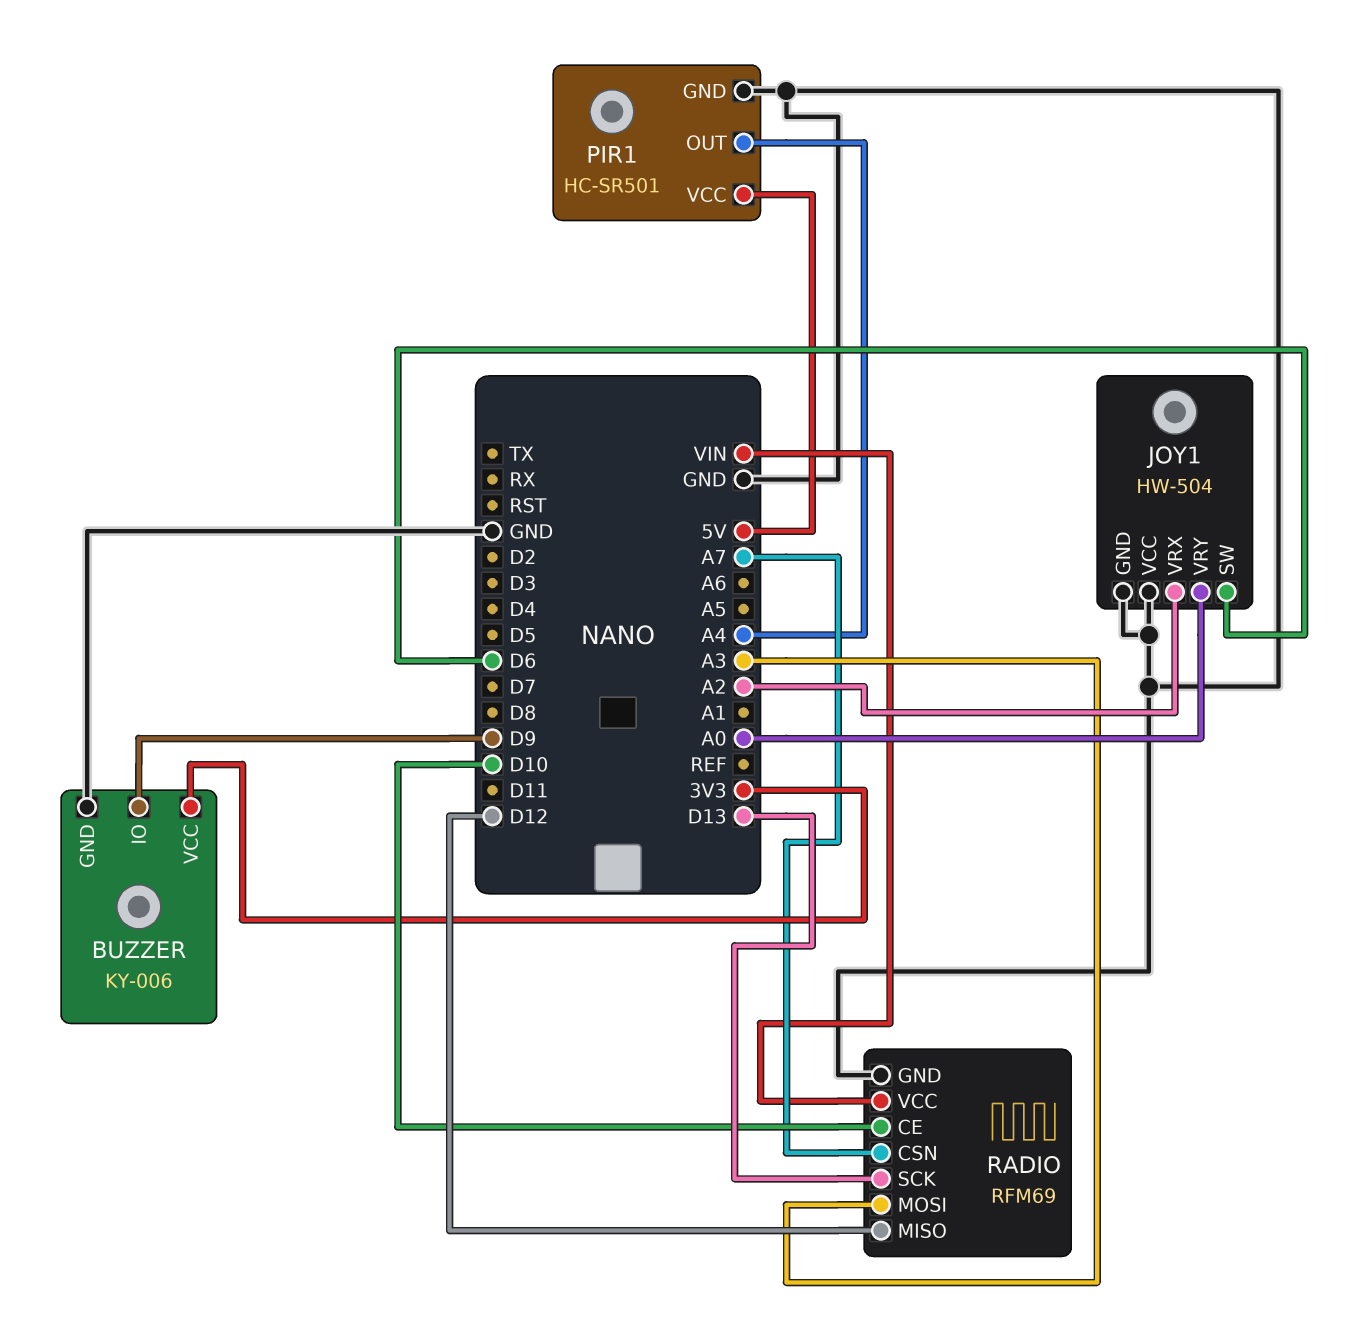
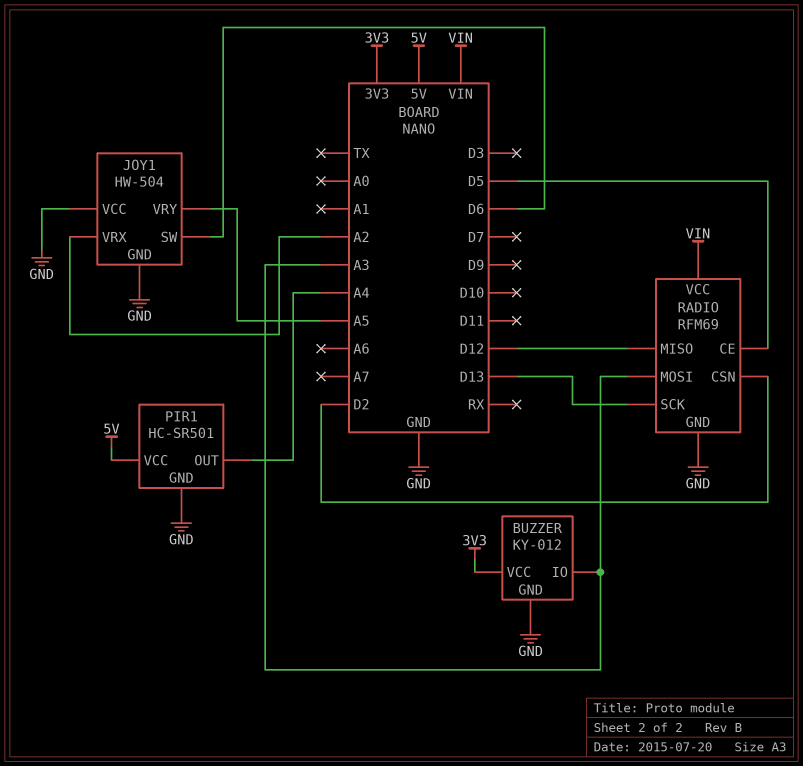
BUZZER: KY-006 -> KY-012
BUZZER pin IO: D9 -> A3
JOY1 pin VRY: A0 -> A5
RADIO pin CE: D10 -> D5
RADIO pin CSN: A7 -> D2

